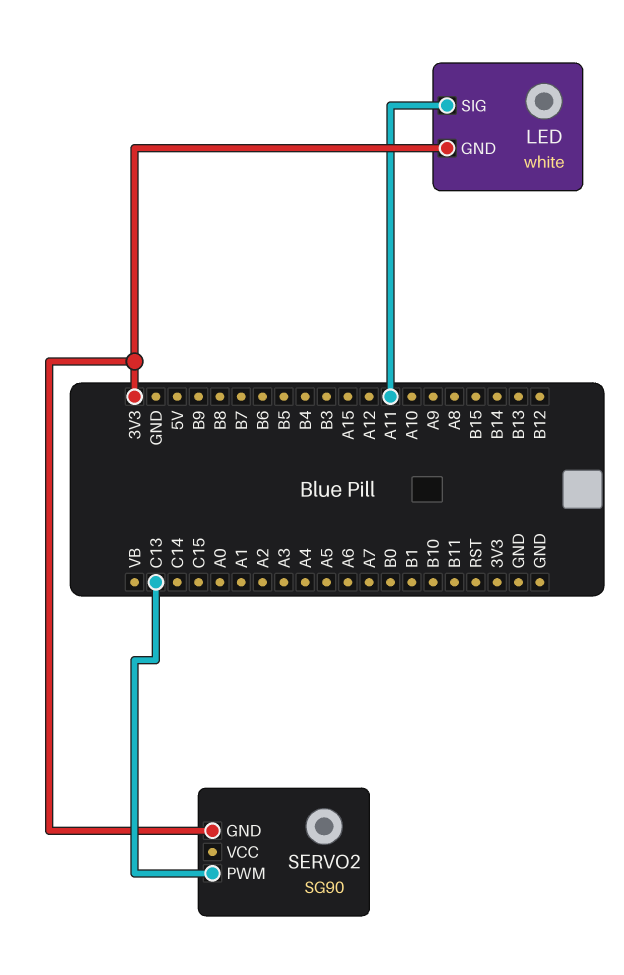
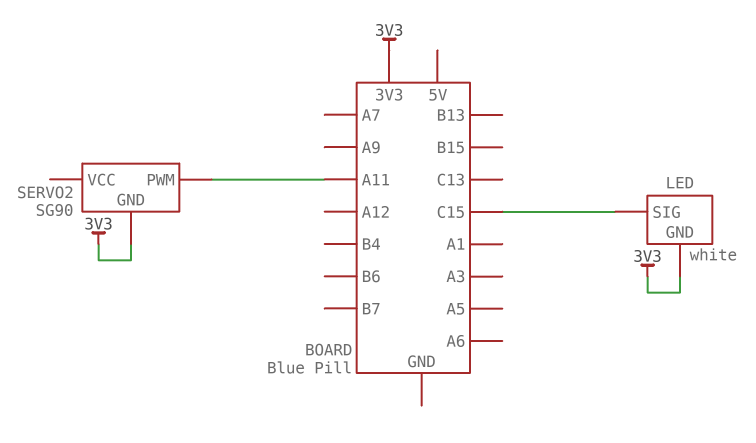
LED pin SIG: A11 -> C15
SERVO2 pin PWM: C13 -> A11

